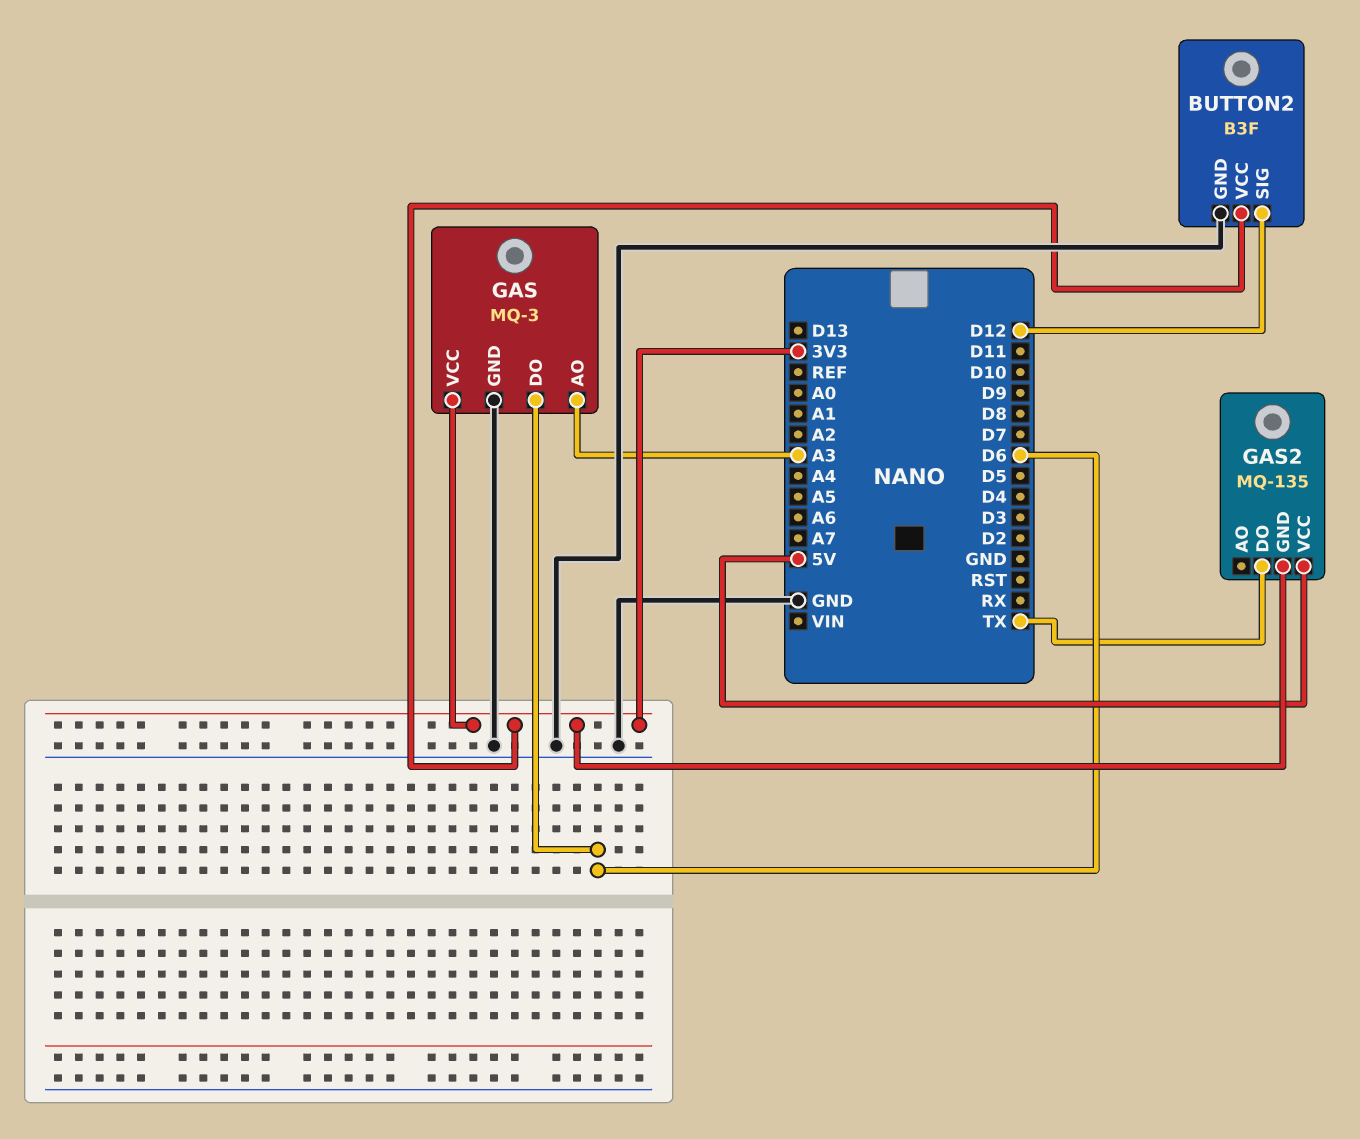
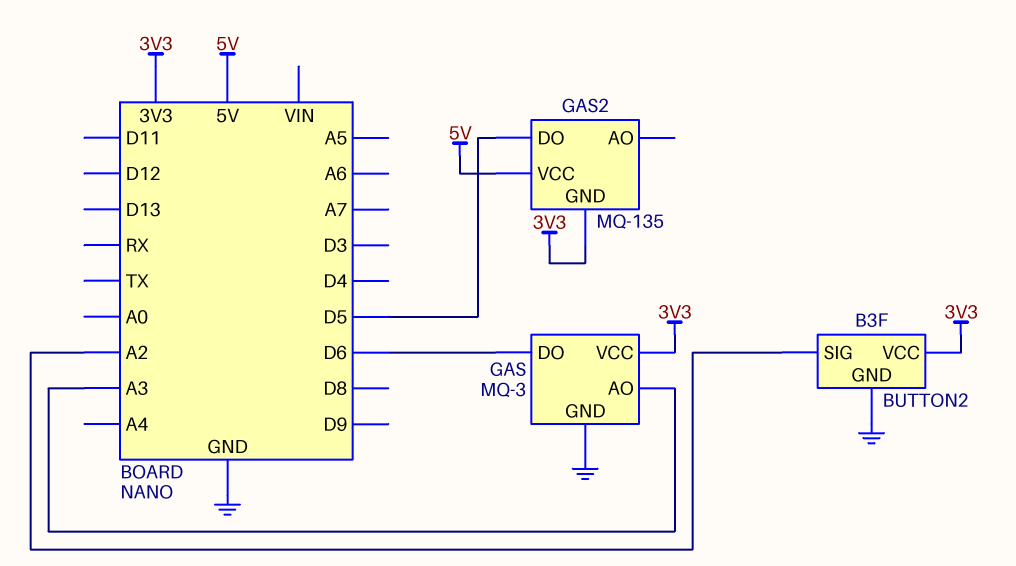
BUTTON2 pin SIG: D12 -> A2
GAS2 pin DO: TX -> D5

